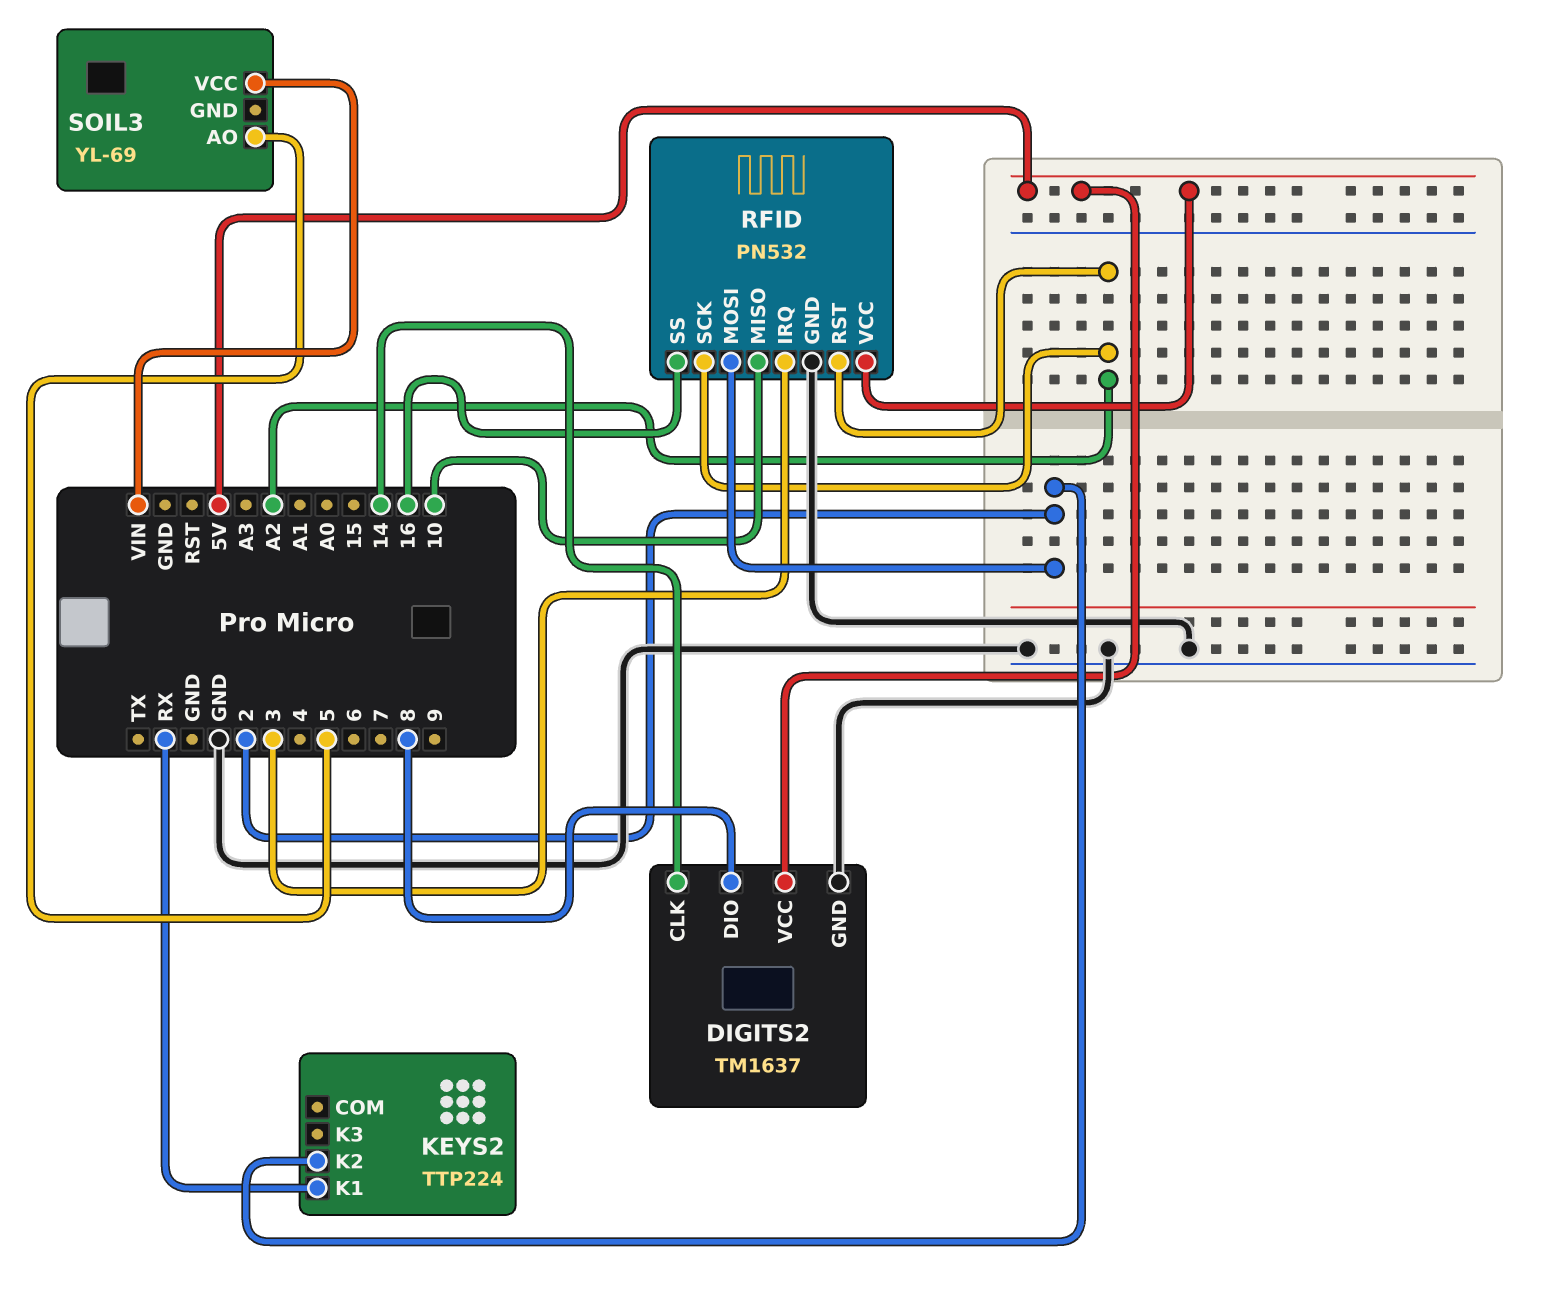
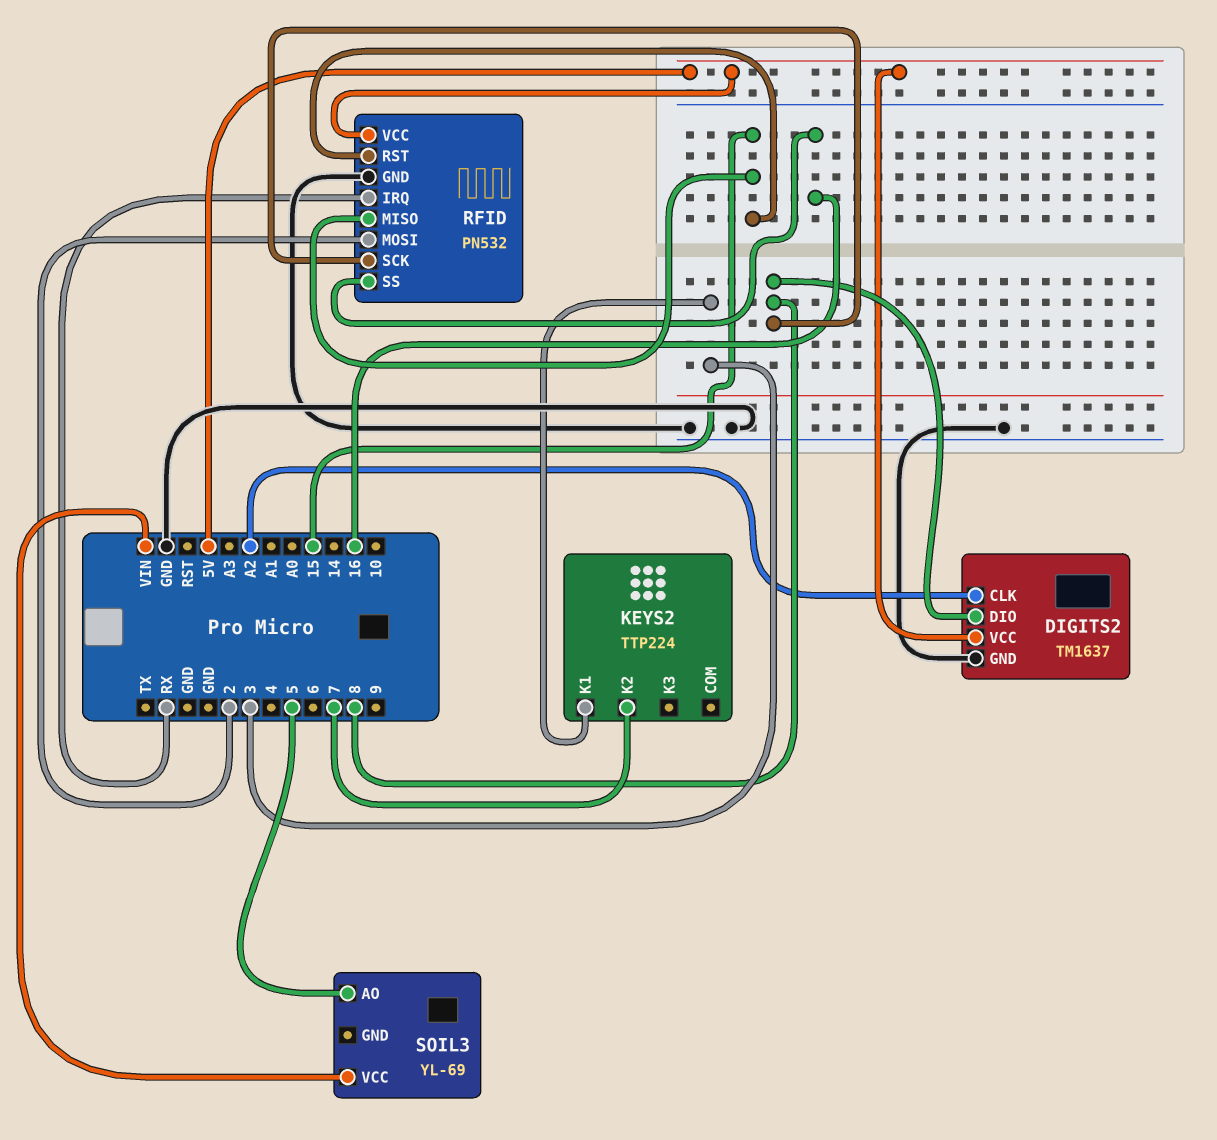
DIGITS2 pin CLK: 14 -> A2
KEYS2 pin K1: RX -> 3
KEYS2 pin K2: 2 -> 7
RFID pin IRQ: 3 -> RX
RFID pin MISO: 10 -> 15
RFID pin RST: A2 -> 15
RFID pin SCK: A2 -> 8

